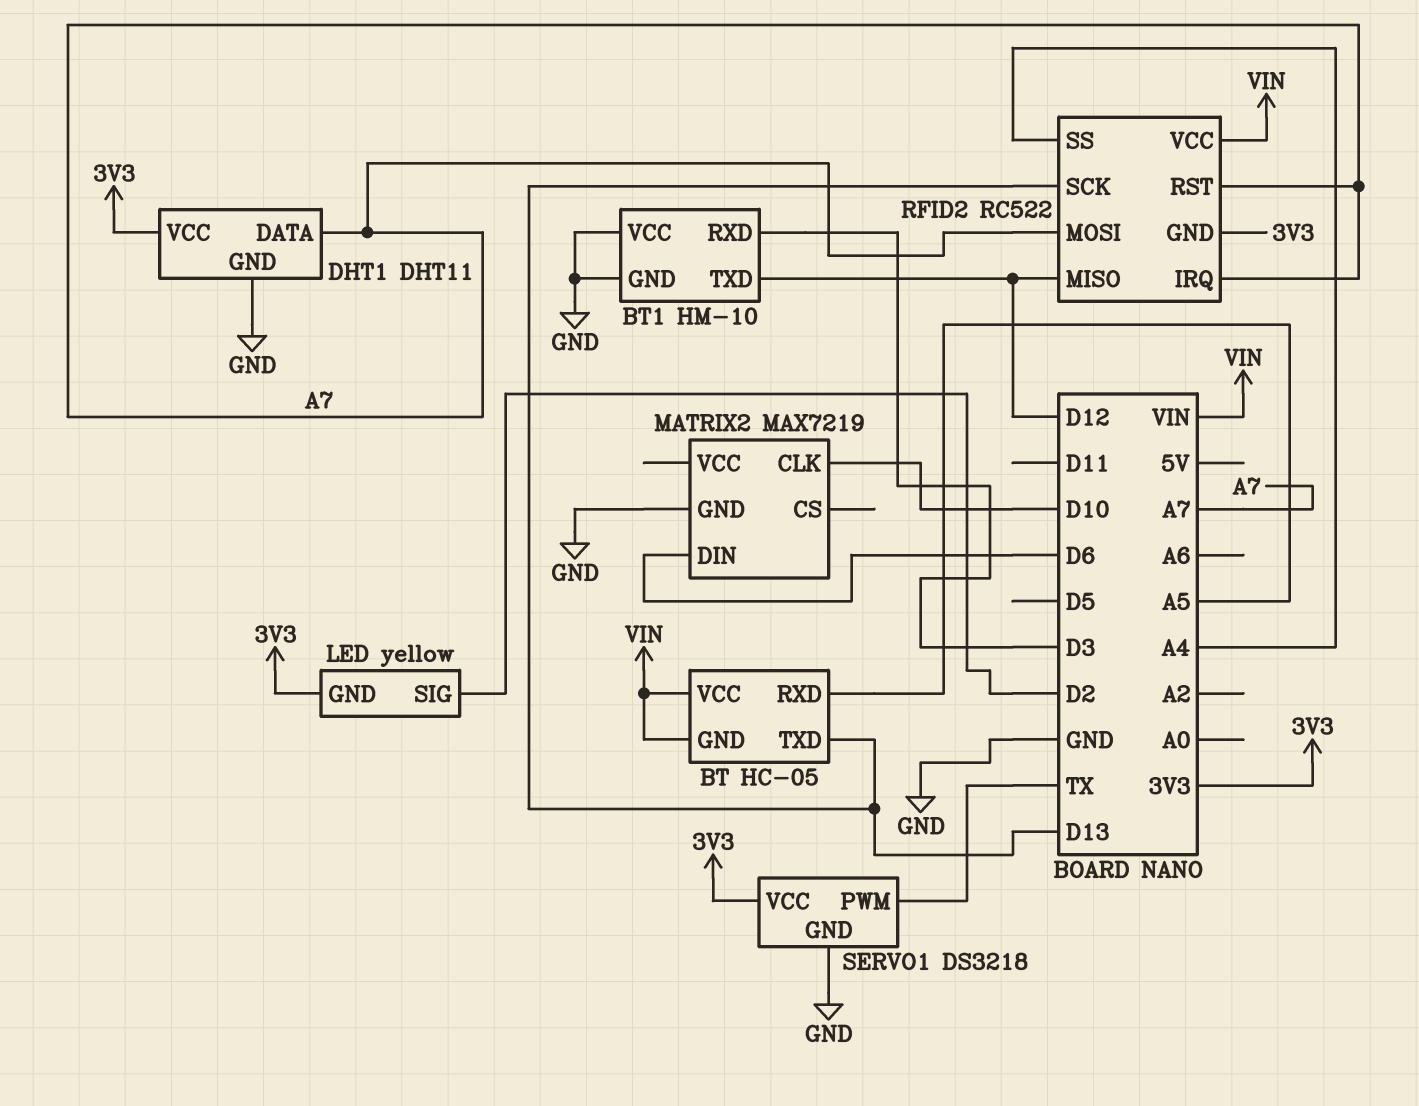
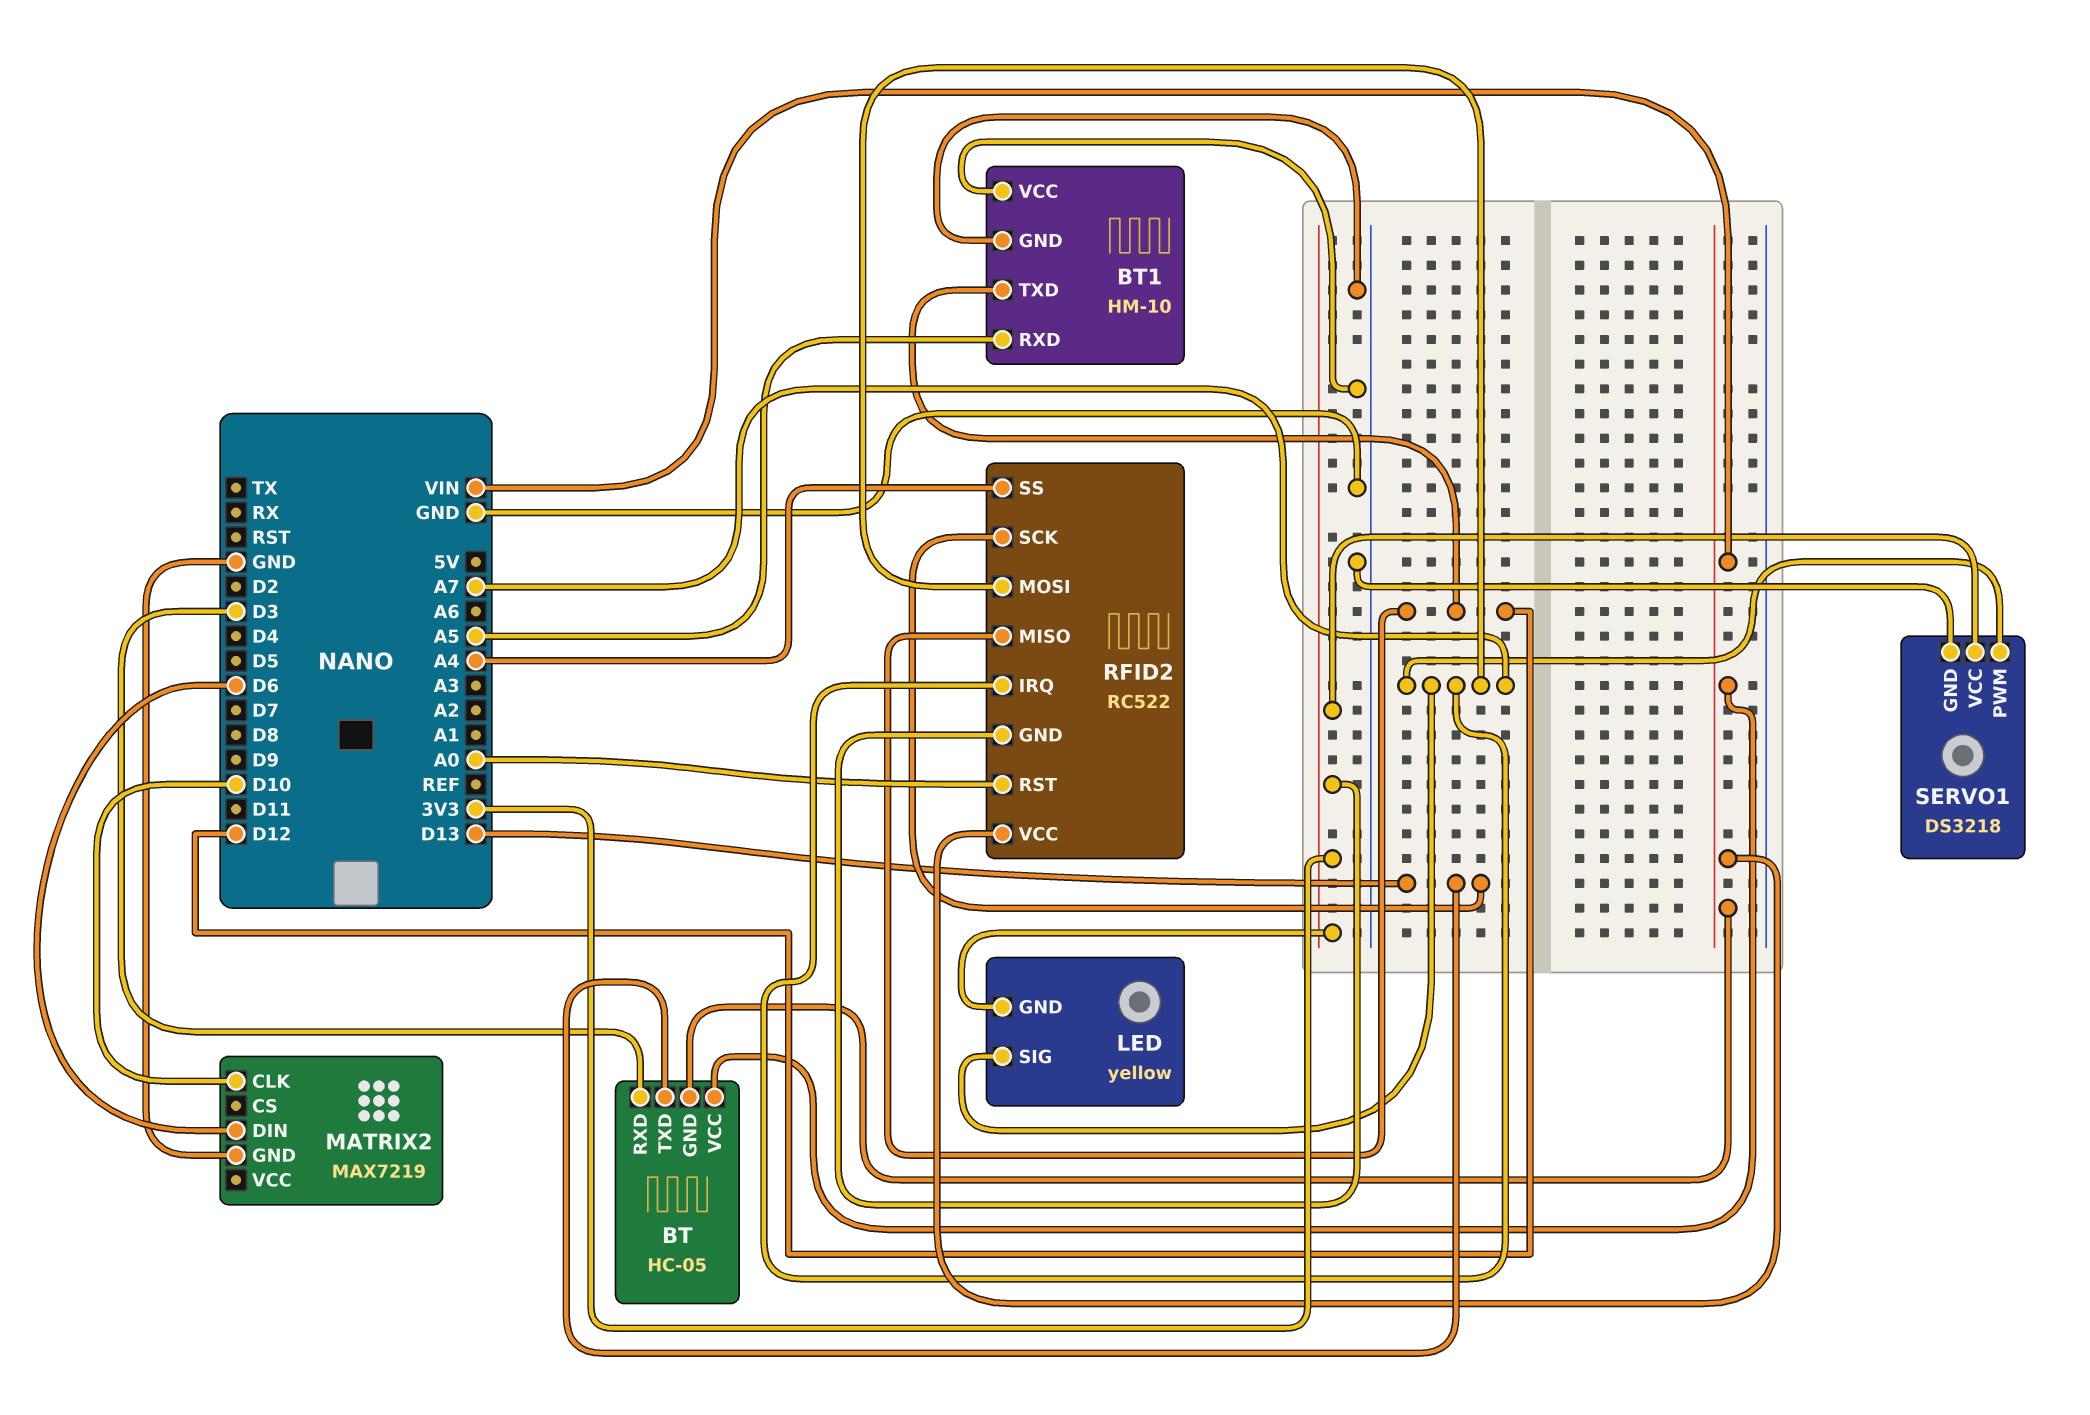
BT pin RXD: A5 -> D3
BT1 pin RXD: D3 -> A5
DHT1: DHT11 -> none
DHT1 pin DATA: A7 -> none
DHT1 pin GND: GND -> none
DHT1 pin VCC: 3V3 -> none
LED pin SIG: D2 -> A7
RFID2 pin RST: A7 -> A0
SERVO1 pin PWM: TX -> A7

